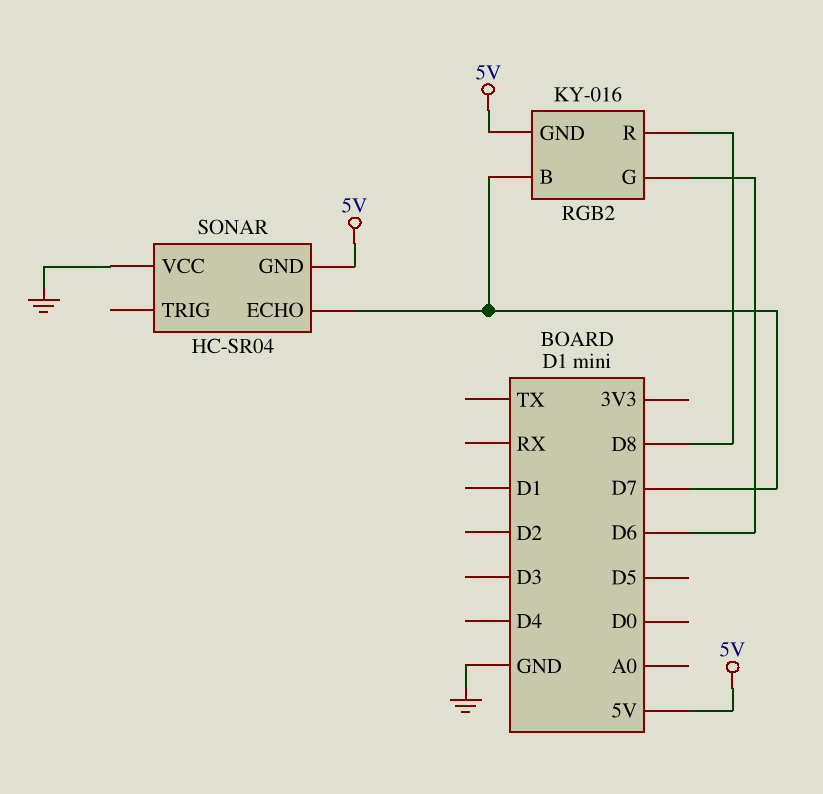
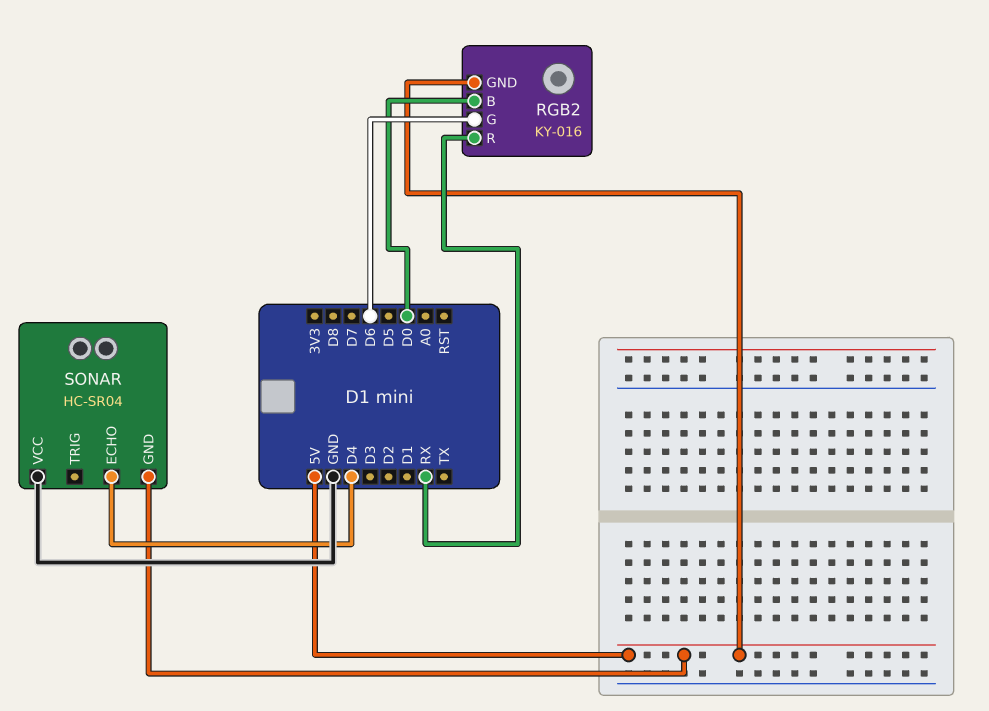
RGB2 pin B: D7 -> D0
RGB2 pin R: D8 -> RX
SONAR pin ECHO: D7 -> D4

